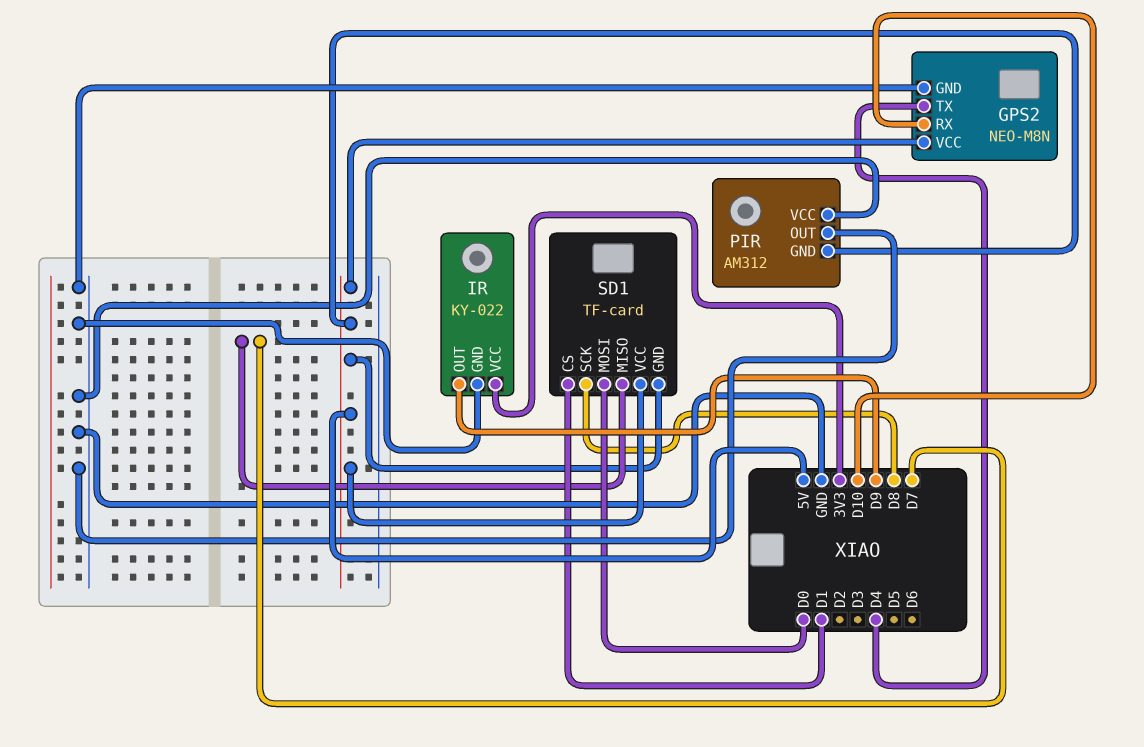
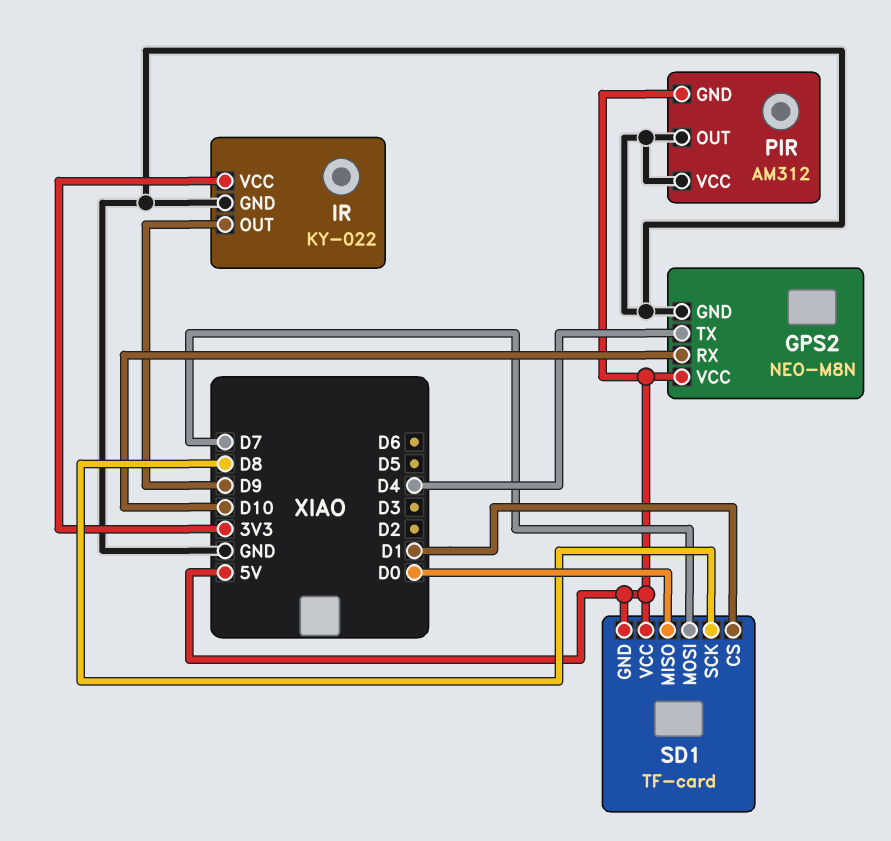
SD1 pin MISO: D7 -> D0
SD1 pin MOSI: D0 -> D7

